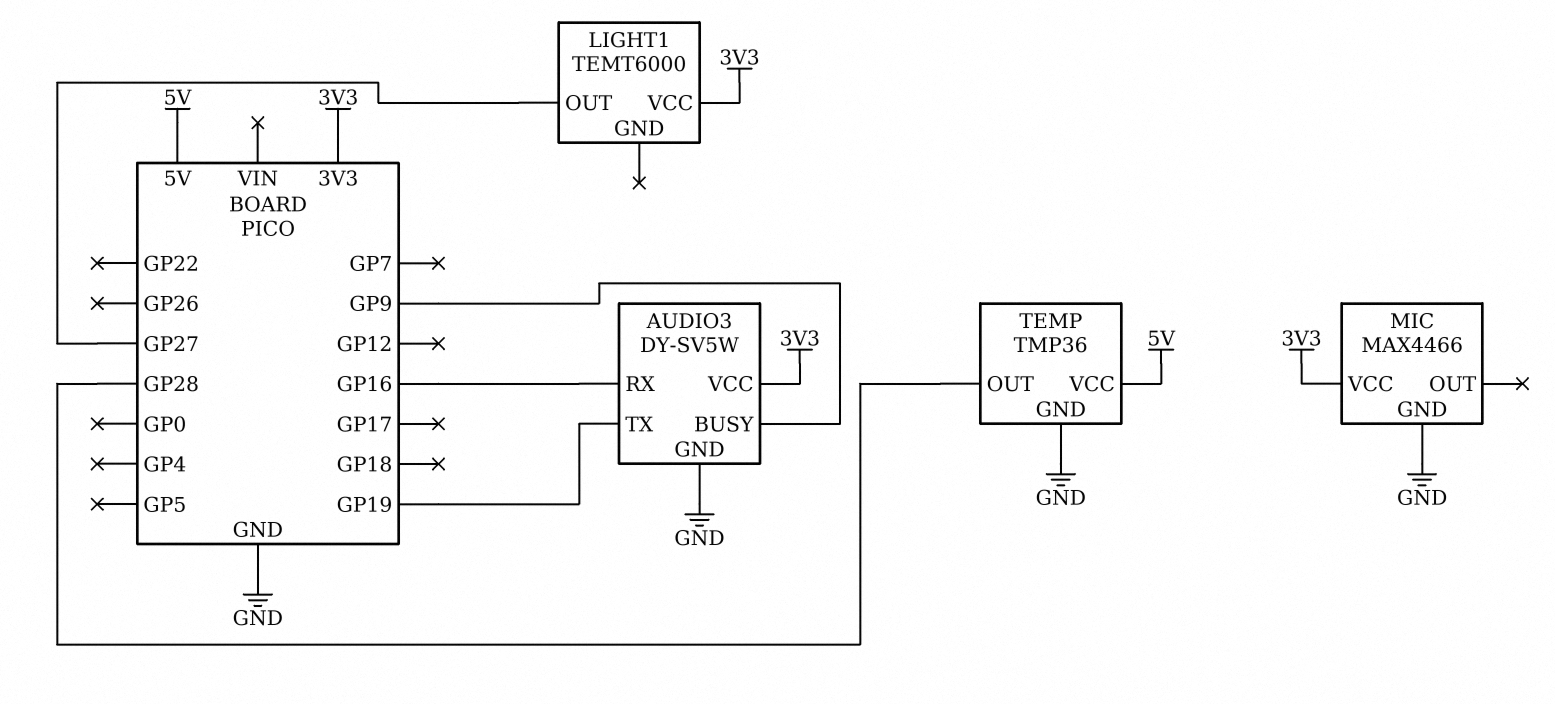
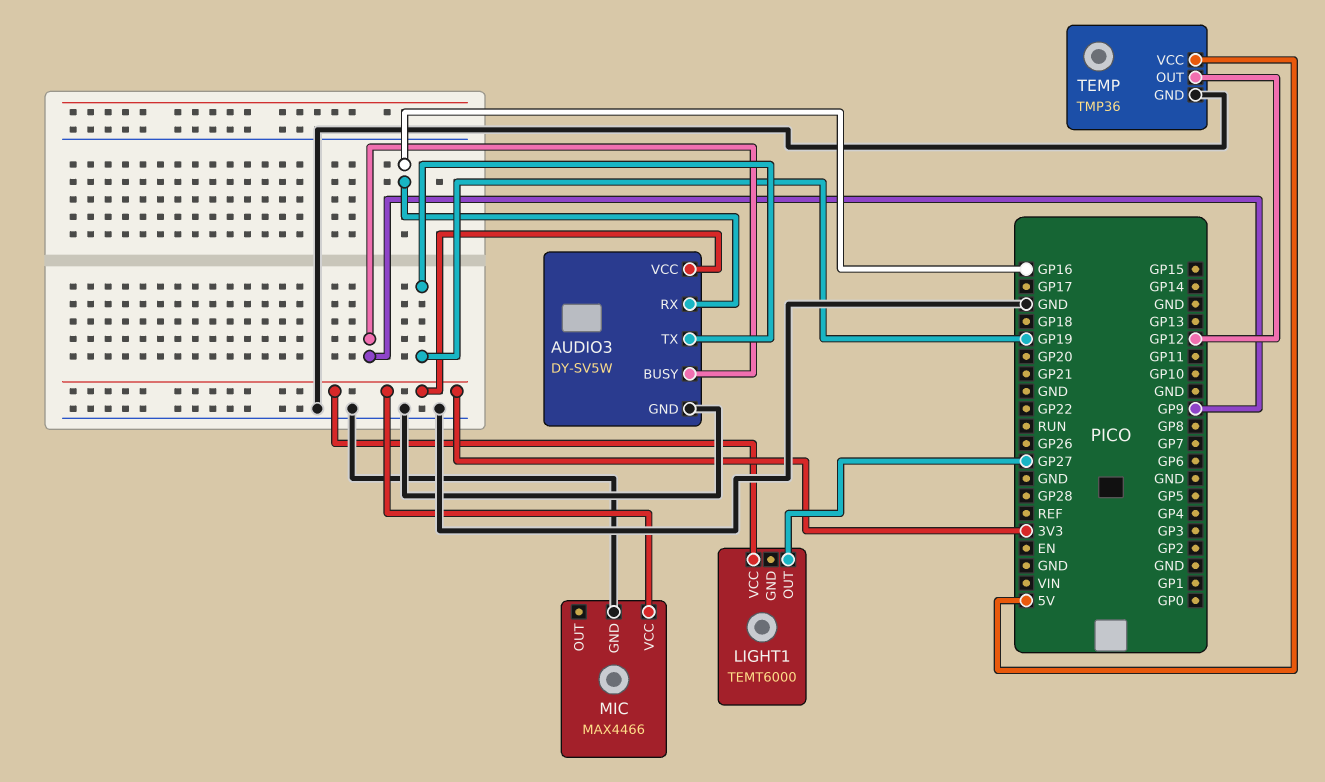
TEMP pin OUT: GP28 -> GP12

